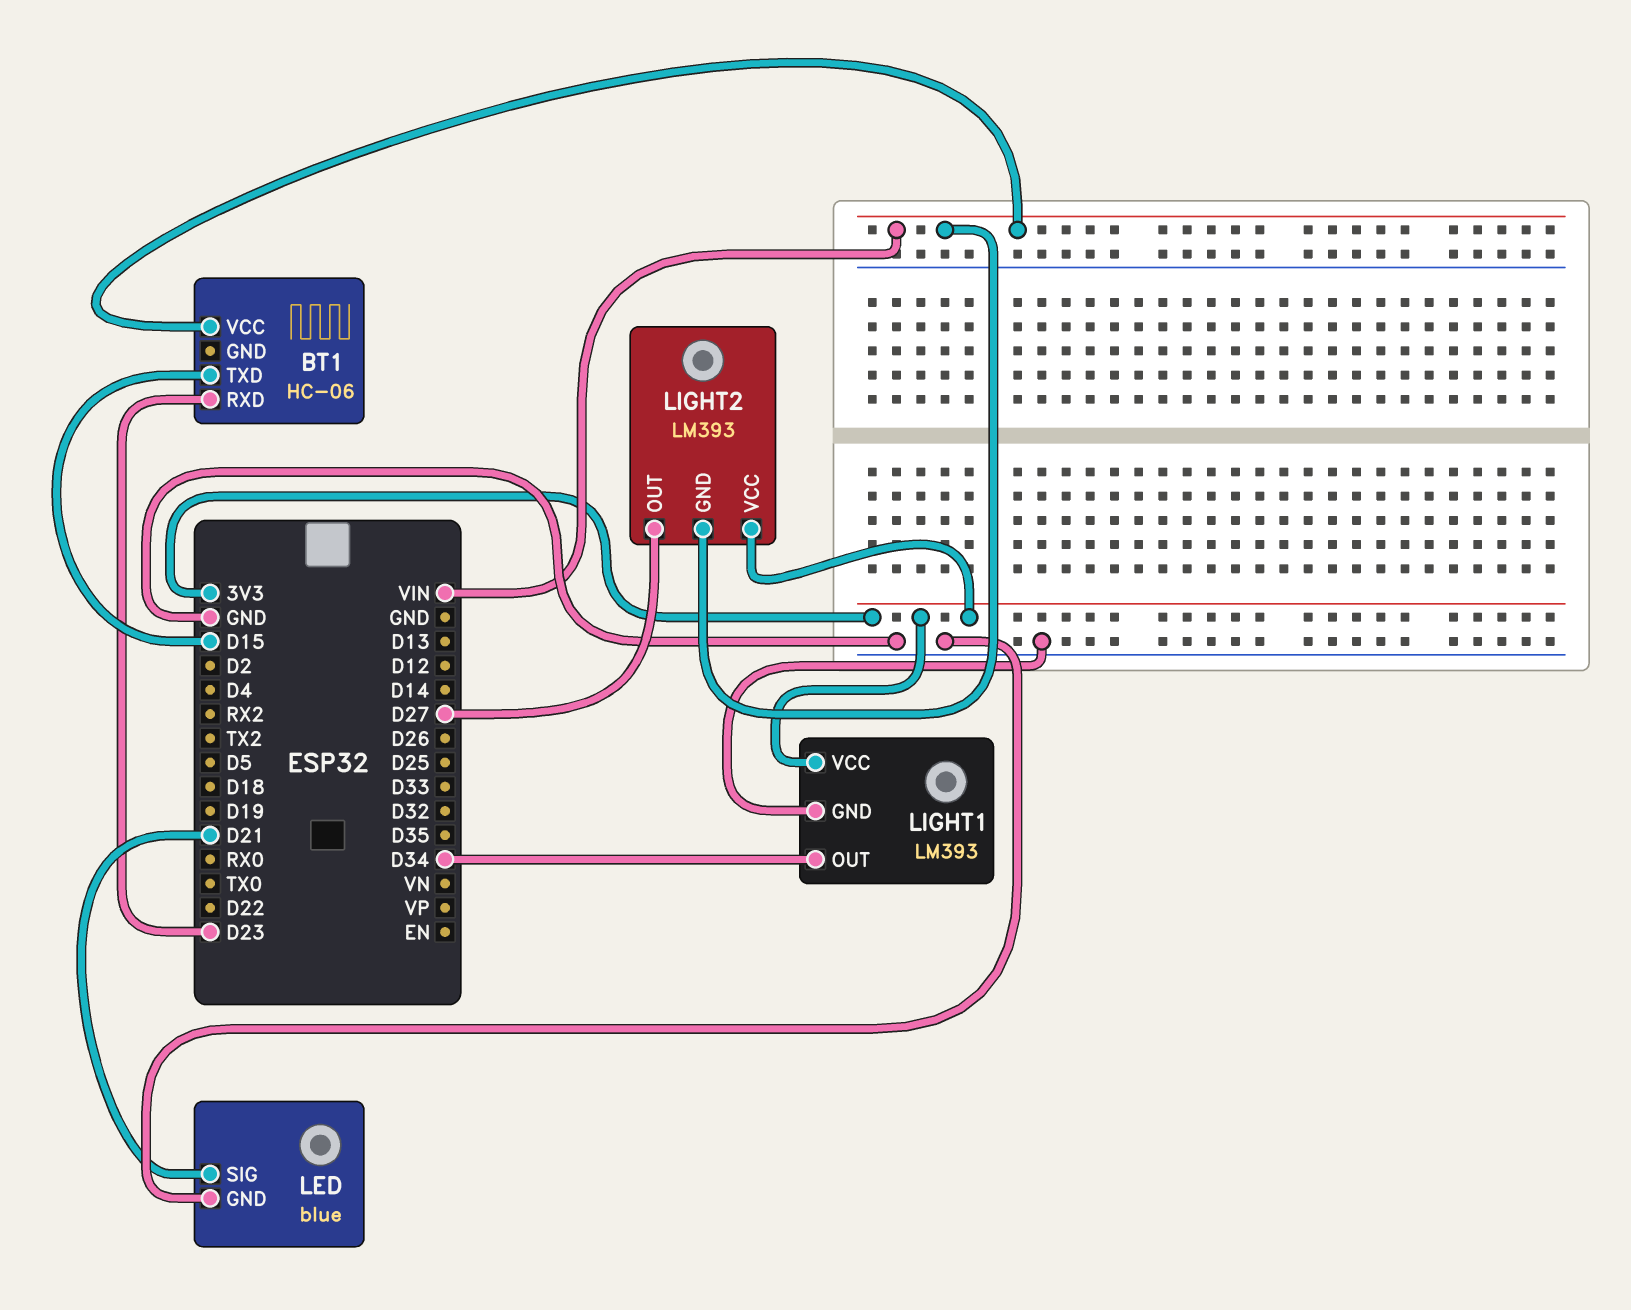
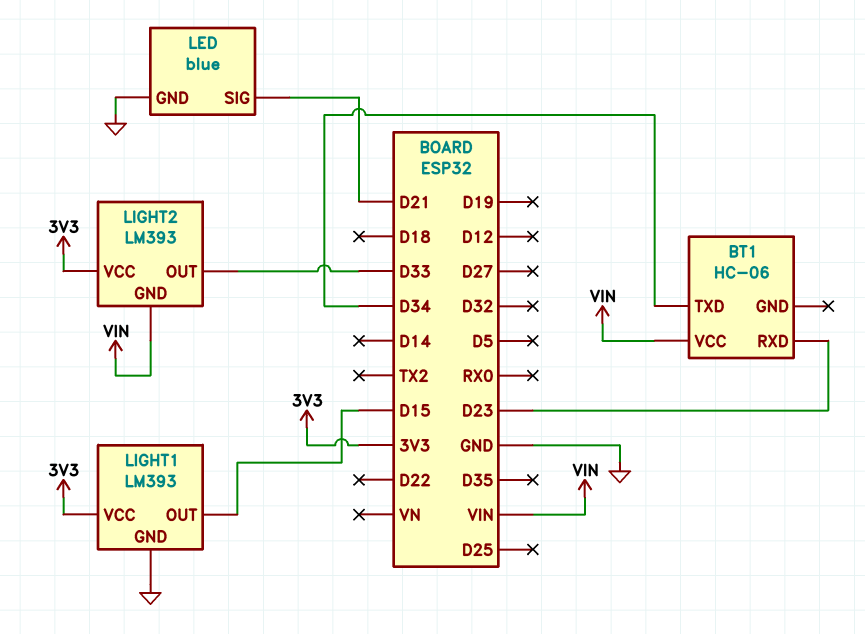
BT1 pin TXD: D15 -> D34
LIGHT1 pin OUT: D34 -> D15
LIGHT2 pin OUT: D27 -> D33

